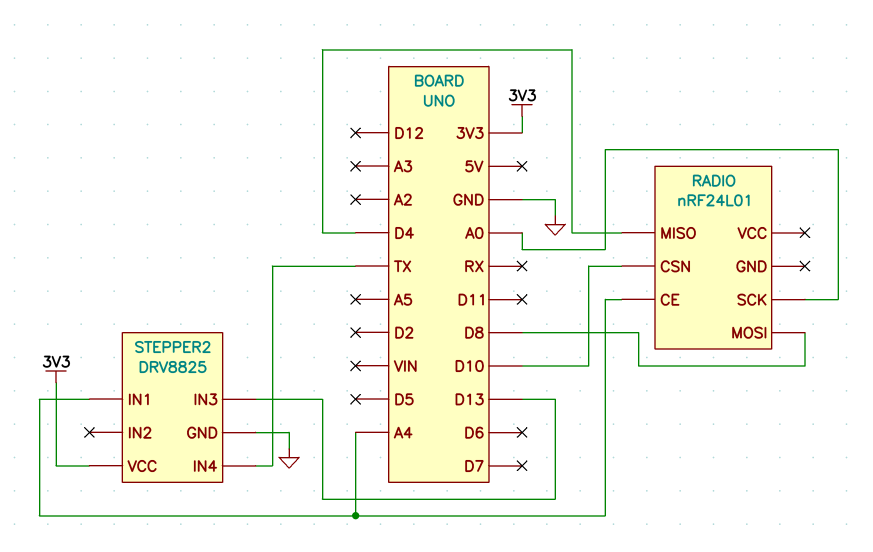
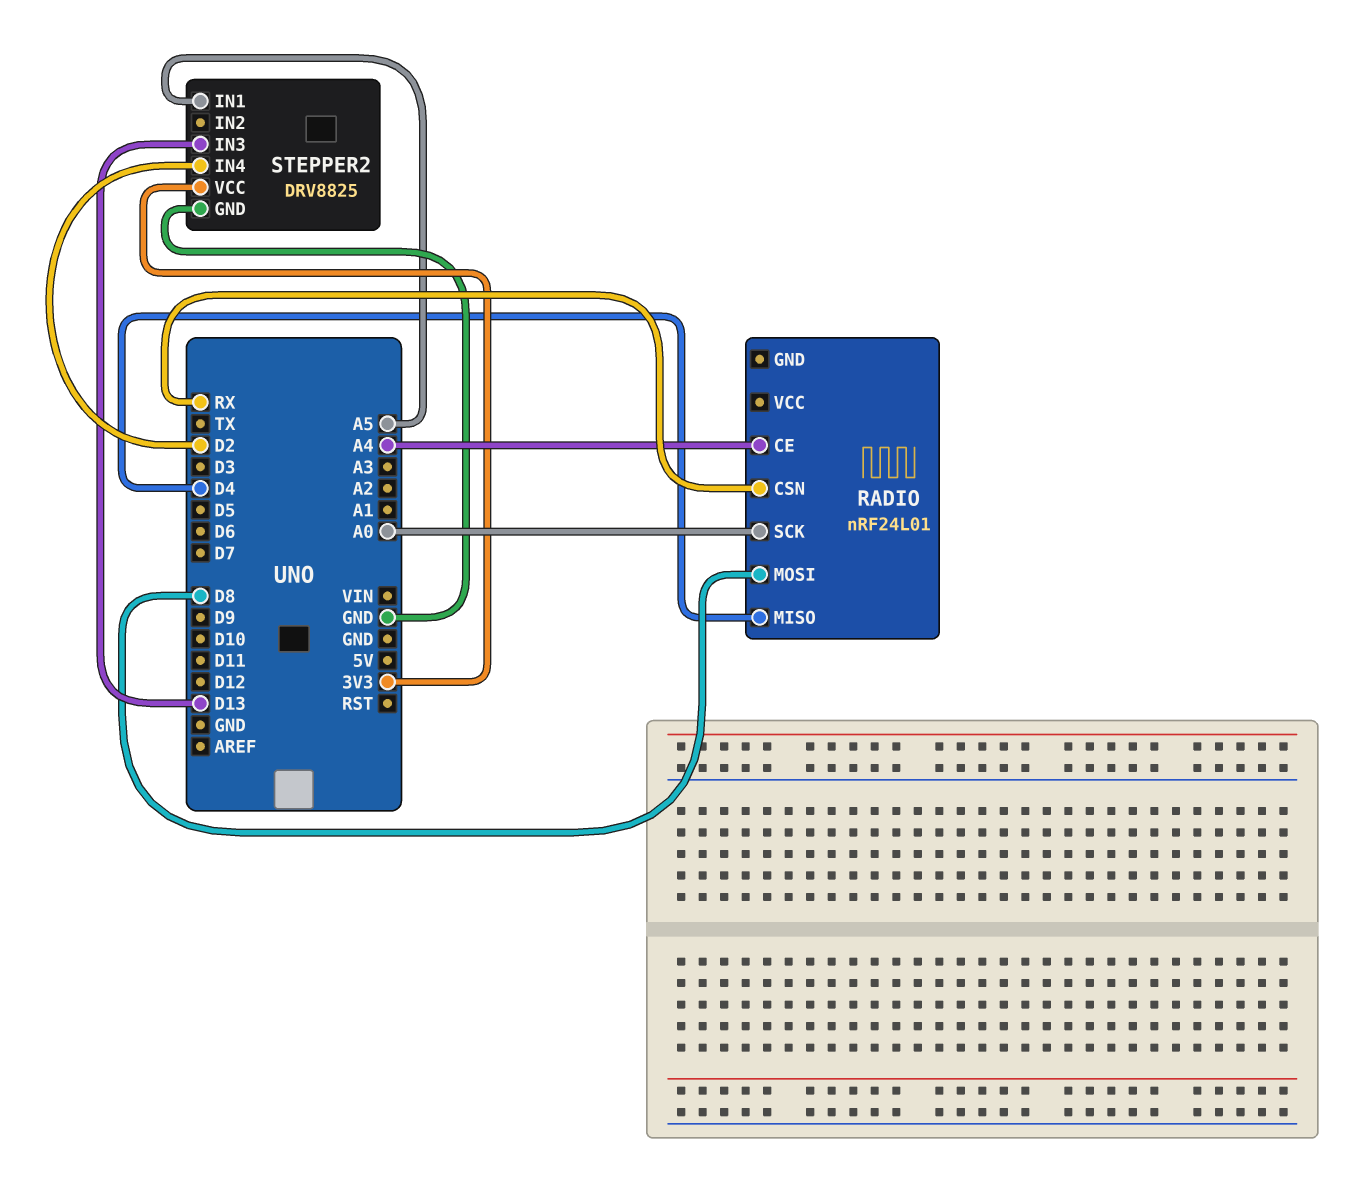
RADIO pin CSN: D10 -> RX
STEPPER2 pin IN1: A4 -> A5
STEPPER2 pin IN4: TX -> D2

